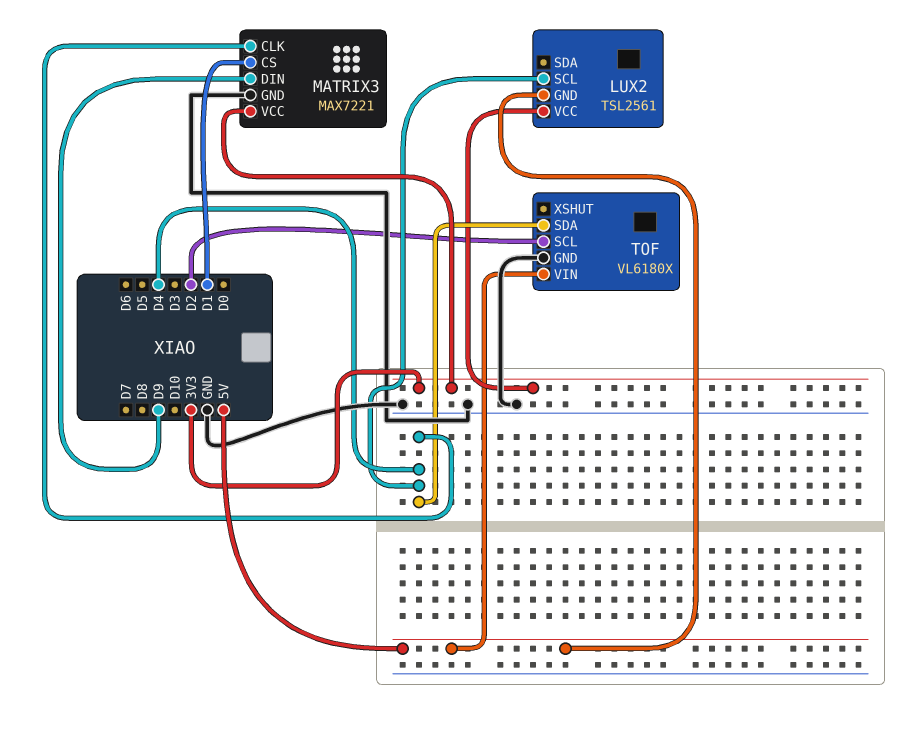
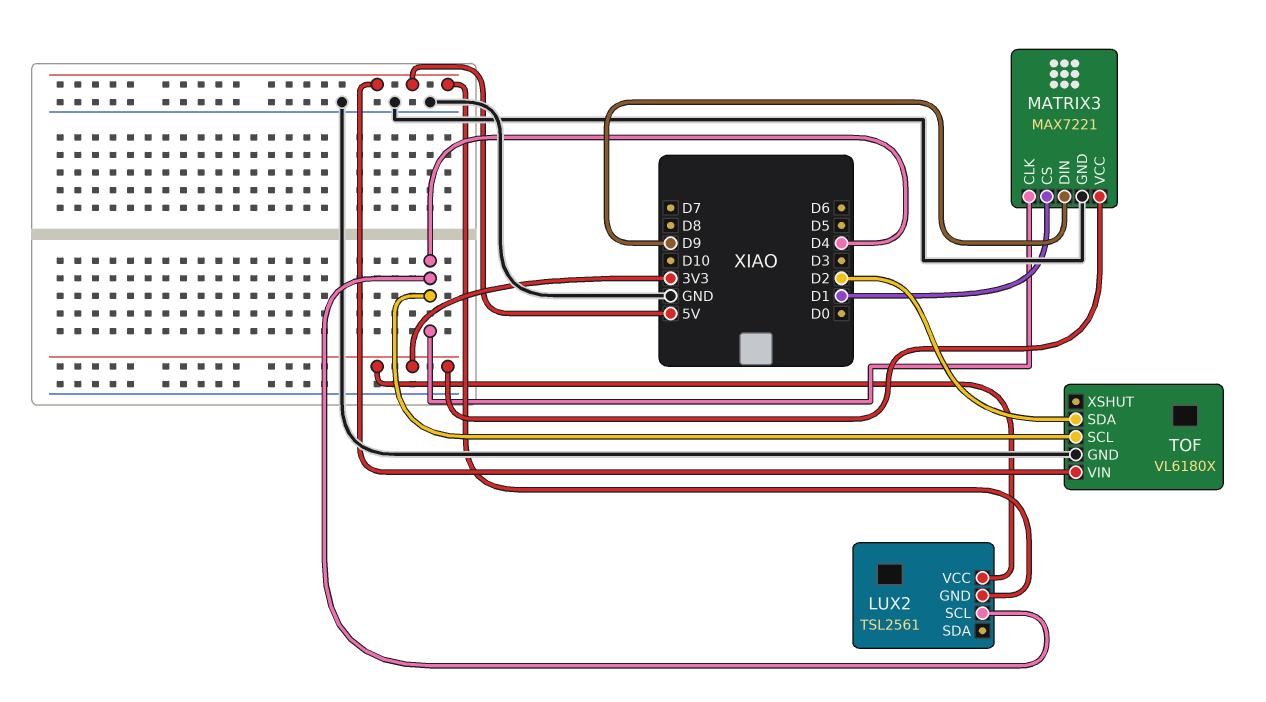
TOF pin SCL: D2 -> D4
TOF pin SDA: D4 -> D2

